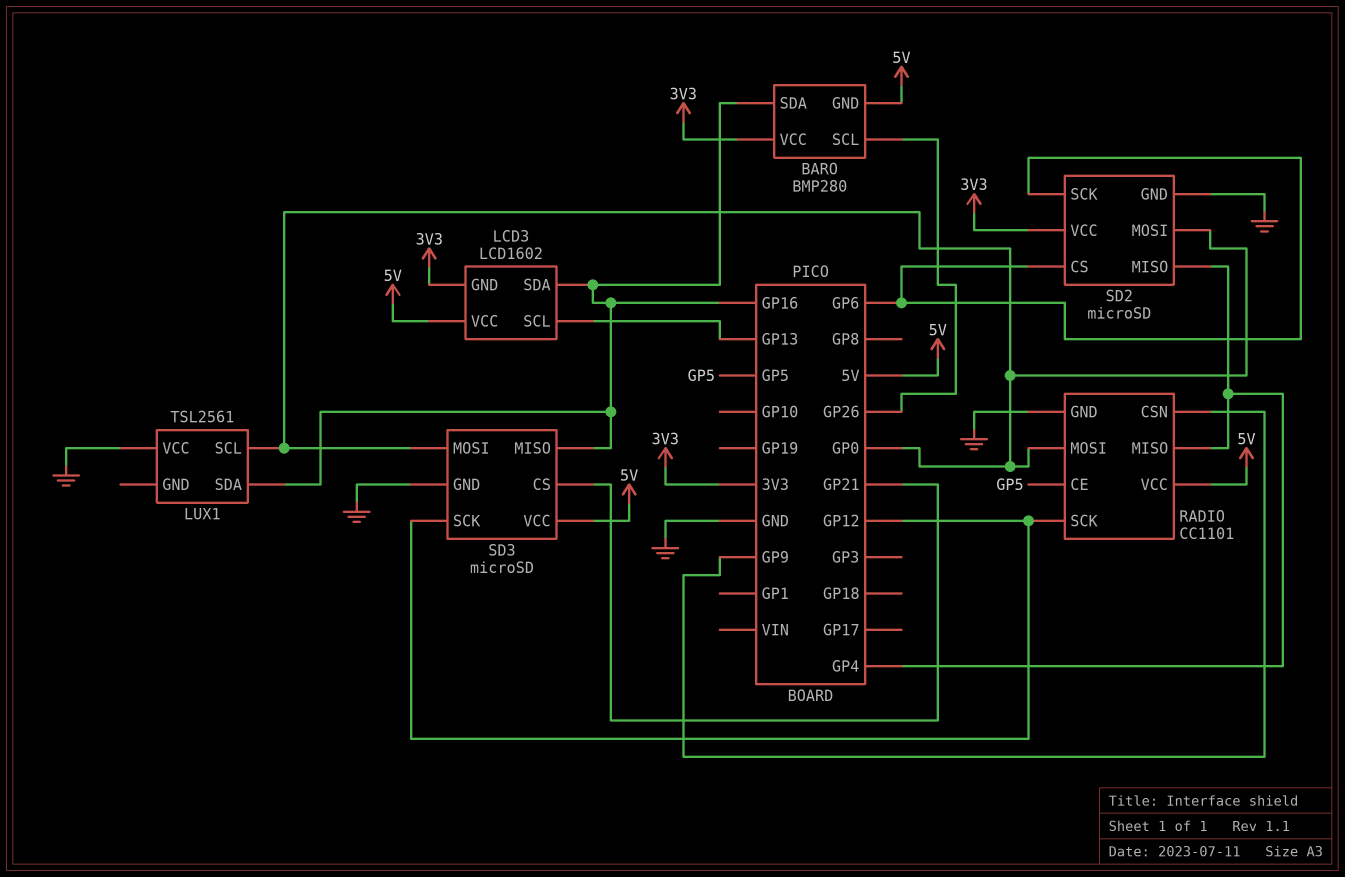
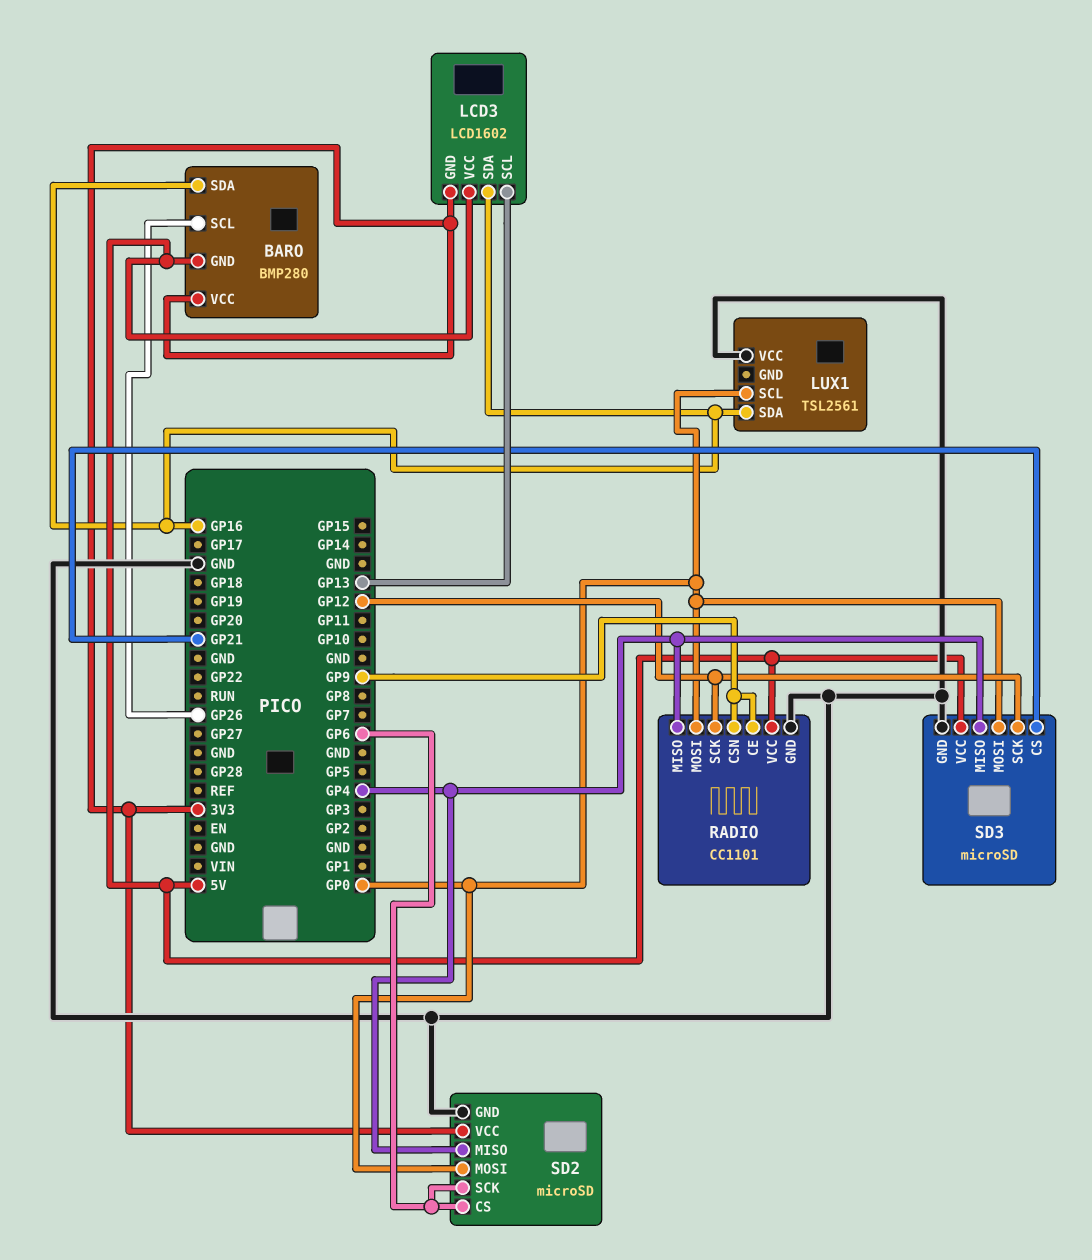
RADIO pin CE: GP5 -> GP9
SD3 pin MISO: GP16 -> GP4

